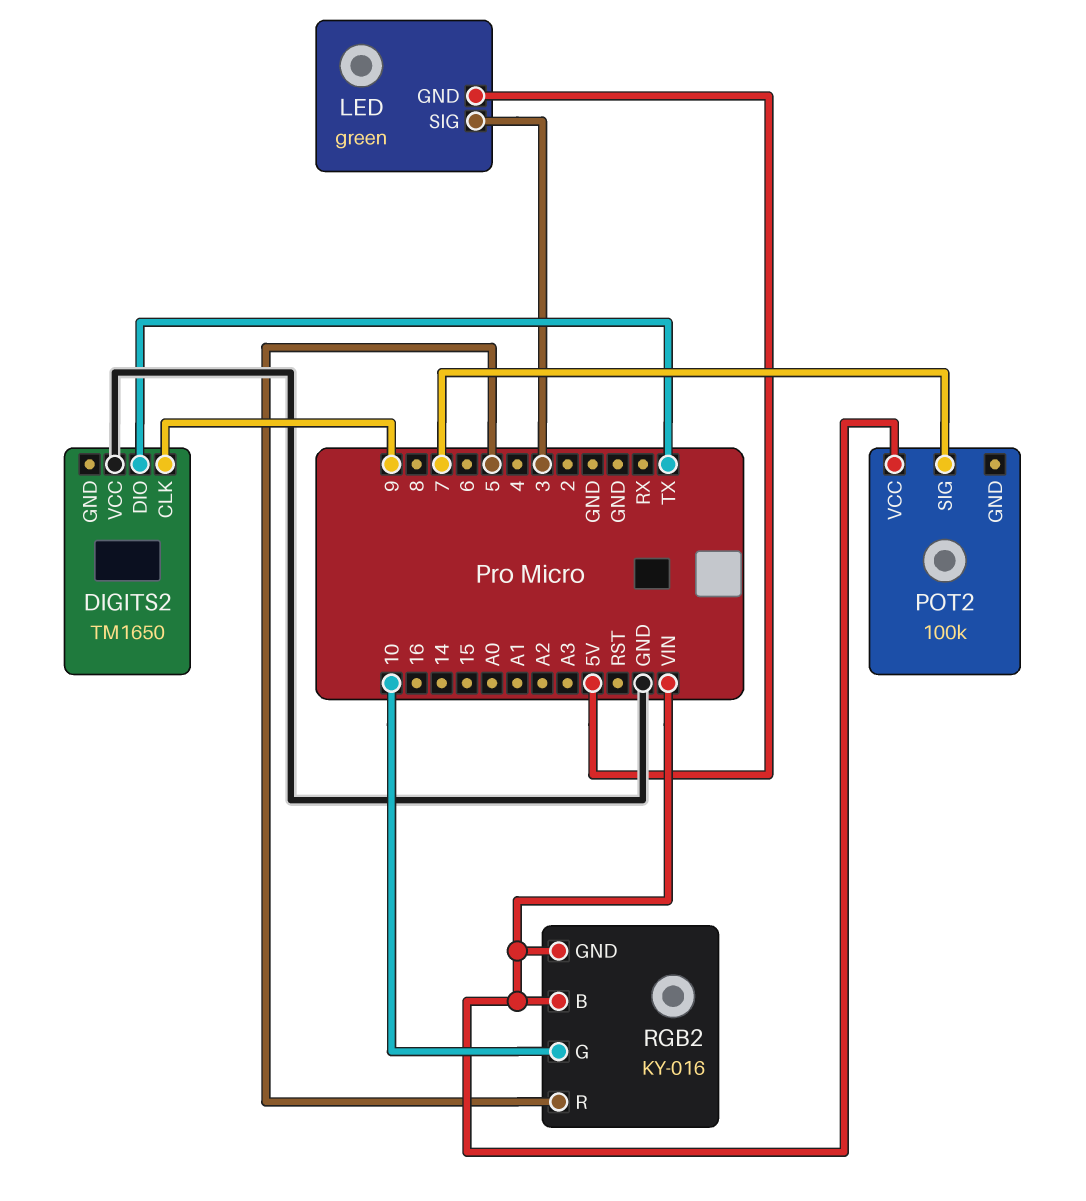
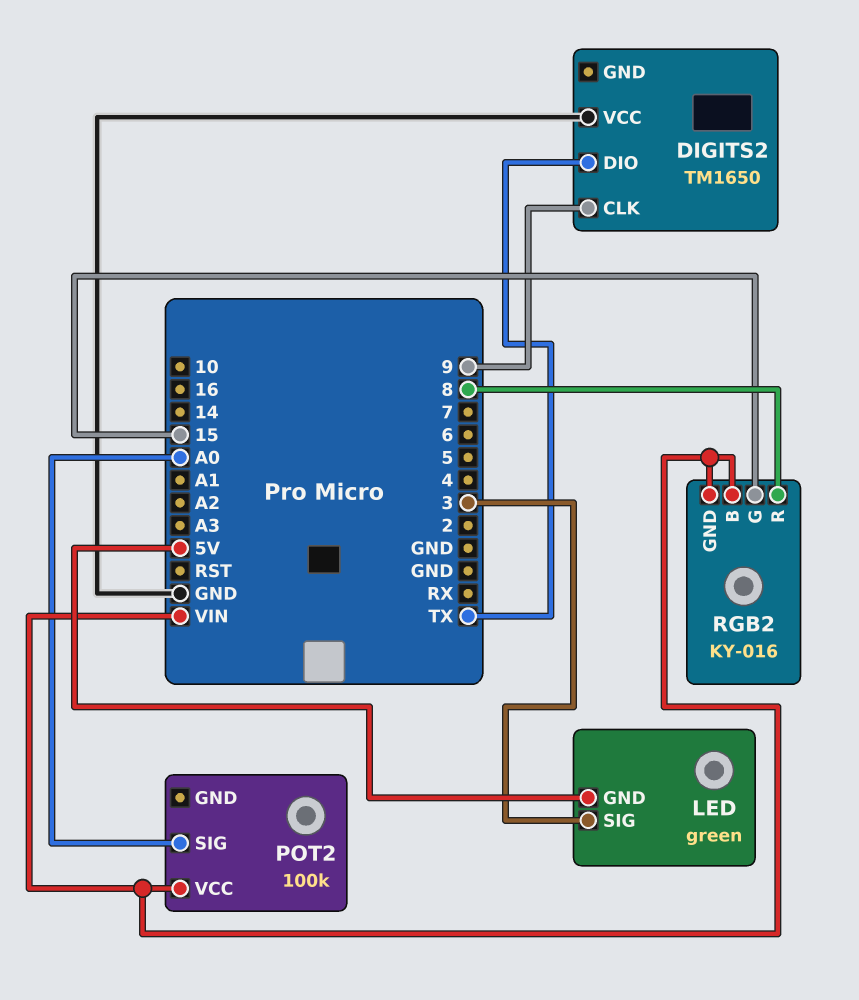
POT2 pin SIG: 7 -> A0
RGB2 pin G: 10 -> 15
RGB2 pin R: 5 -> 8

